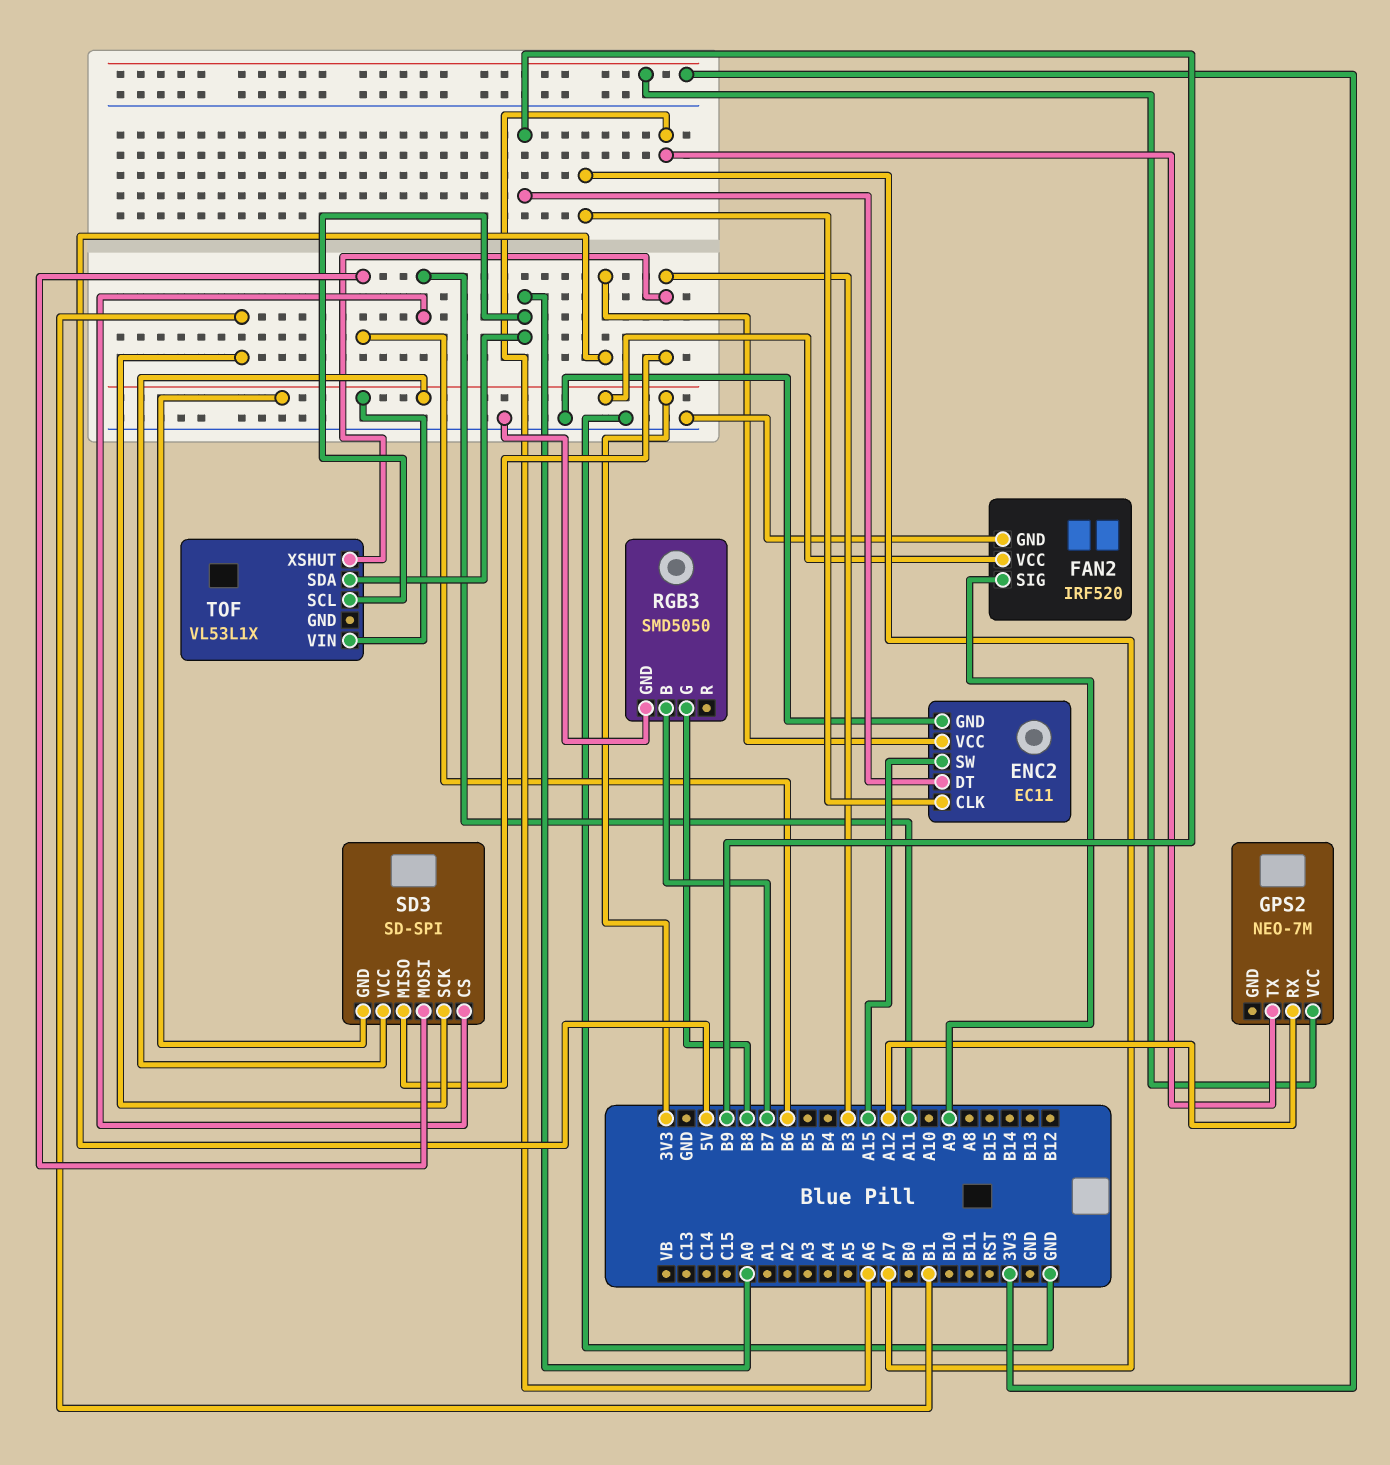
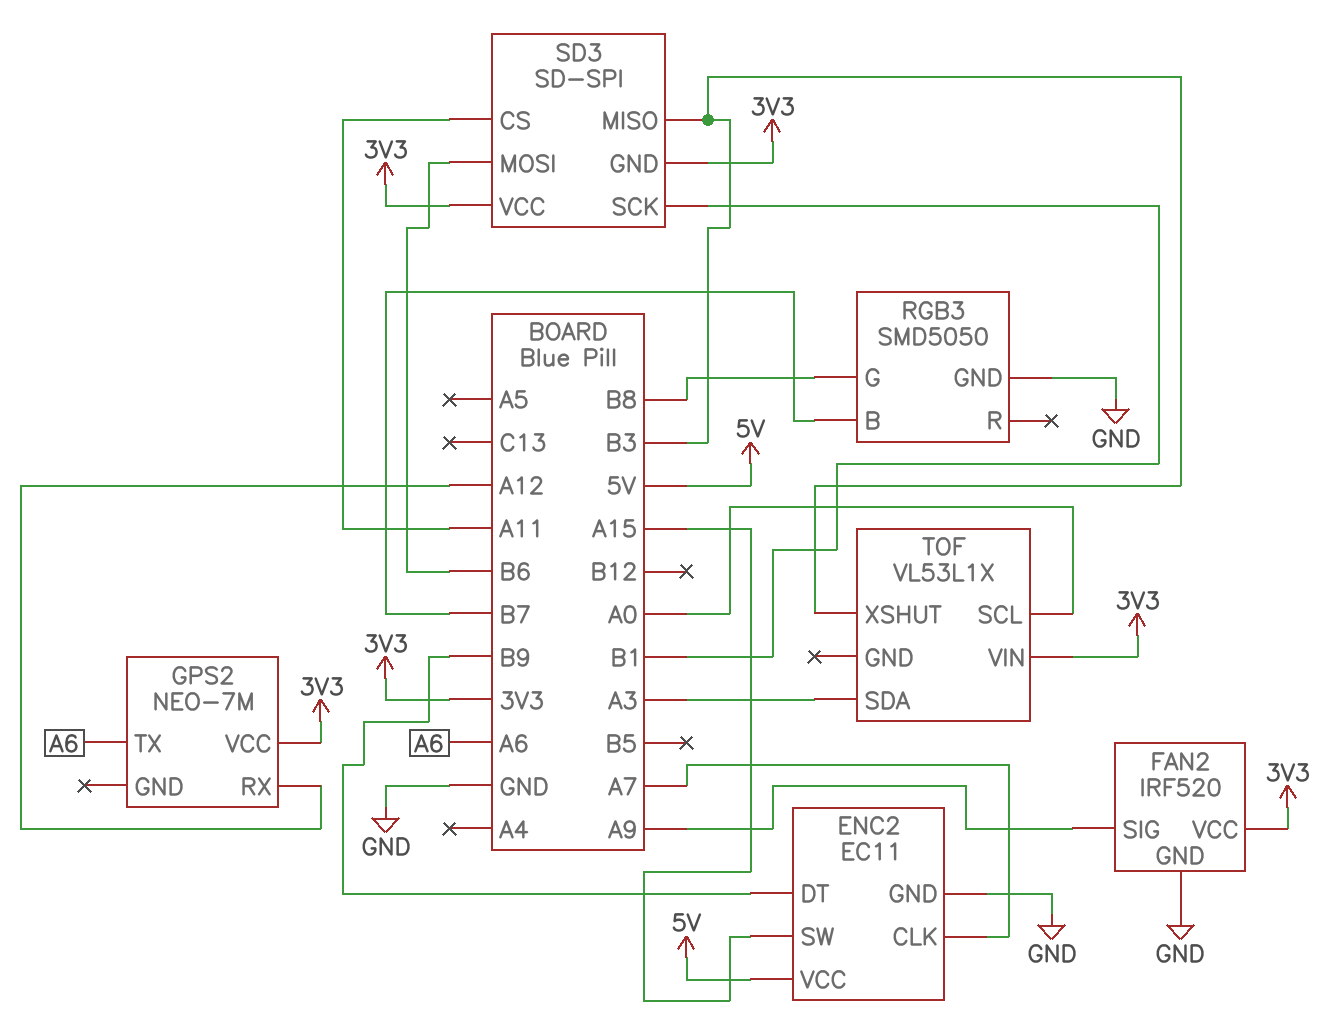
TOF pin SDA: A0 -> A3

